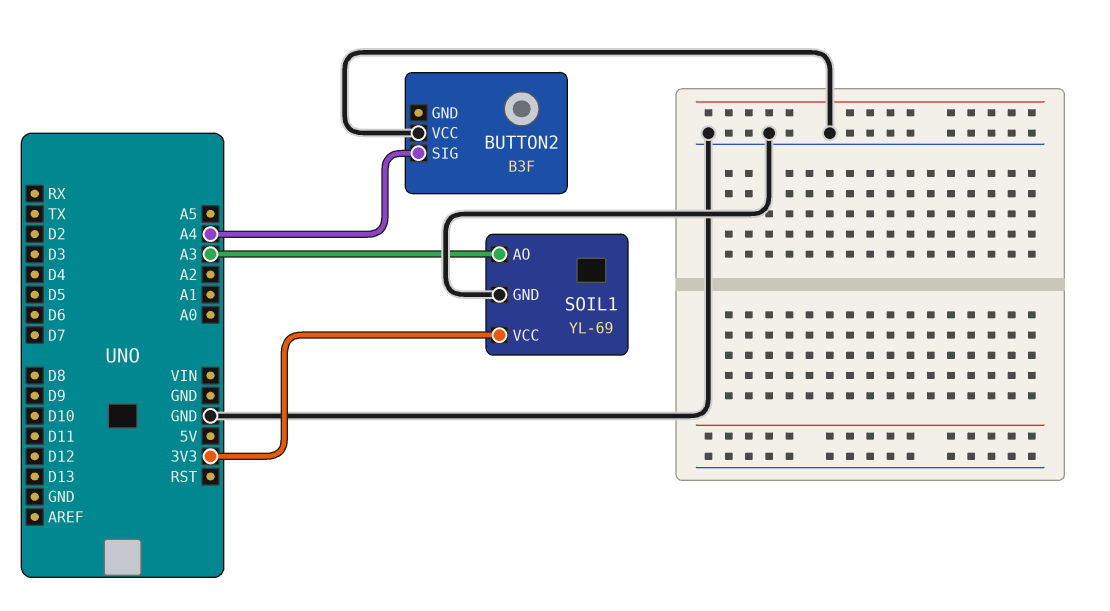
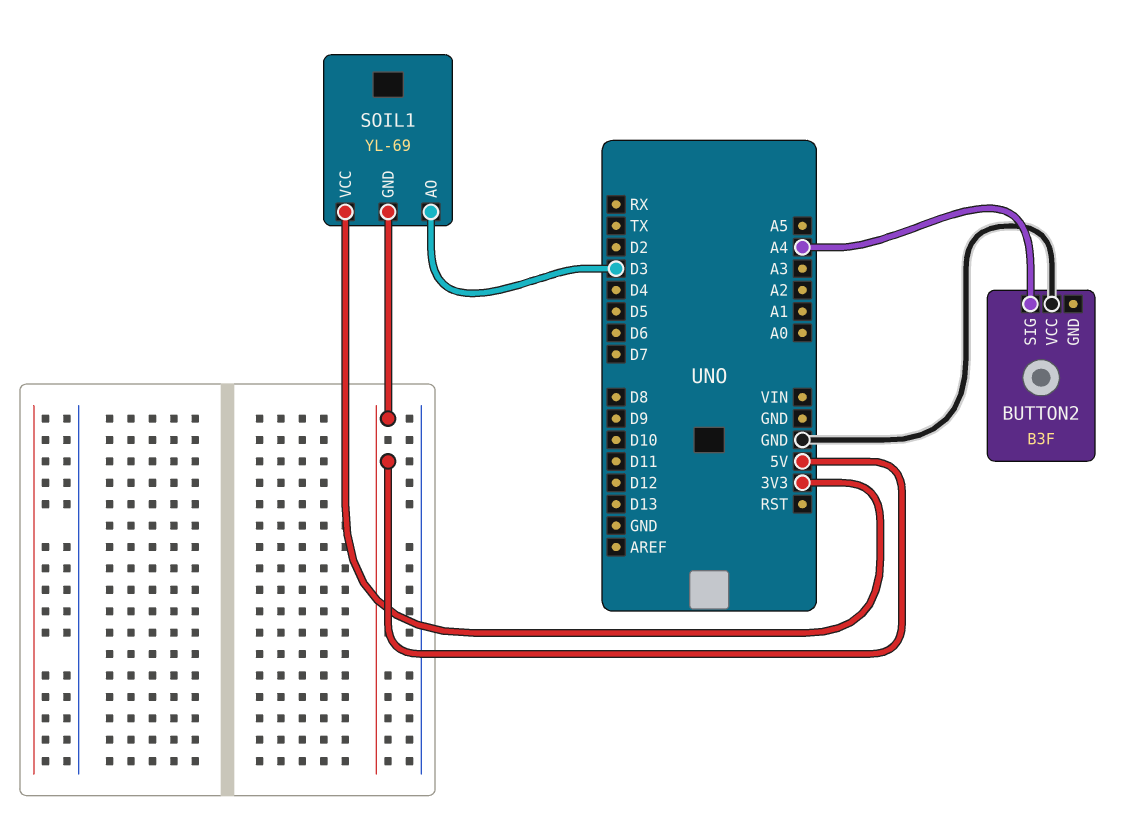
SOIL1 pin AO: A3 -> D3
SOIL1 pin GND: GND -> 5V

